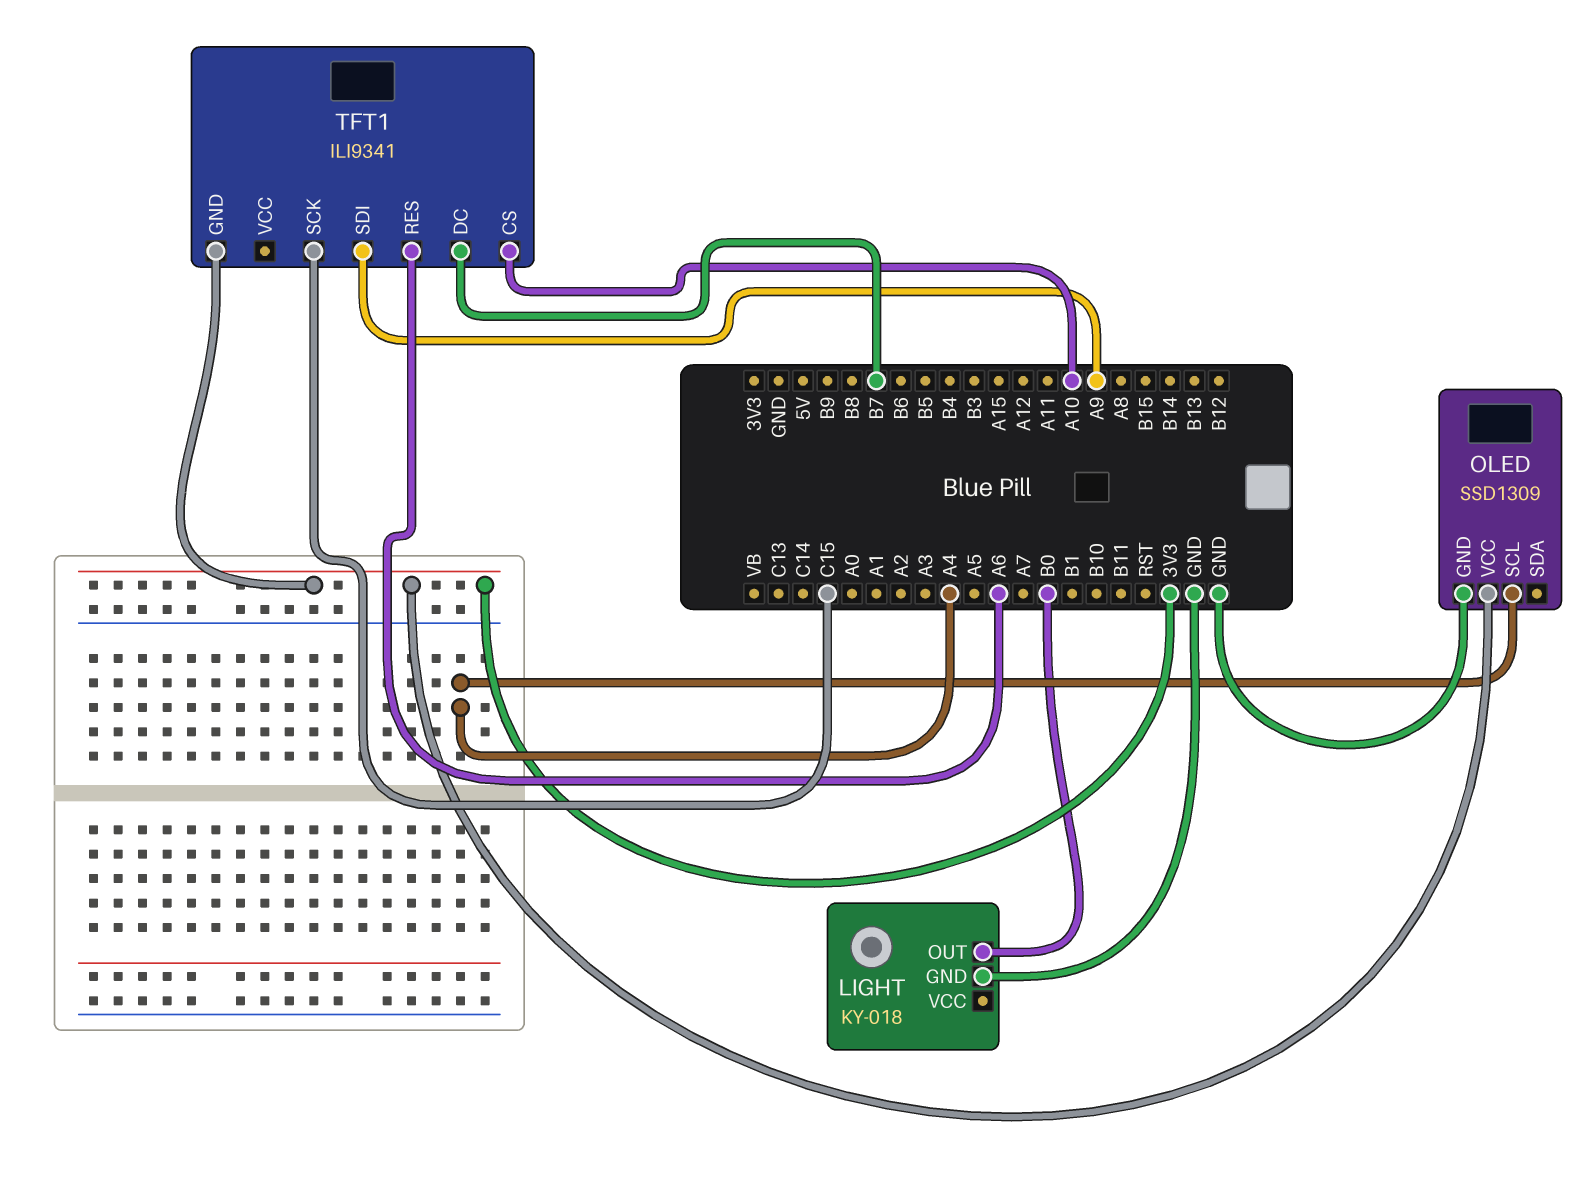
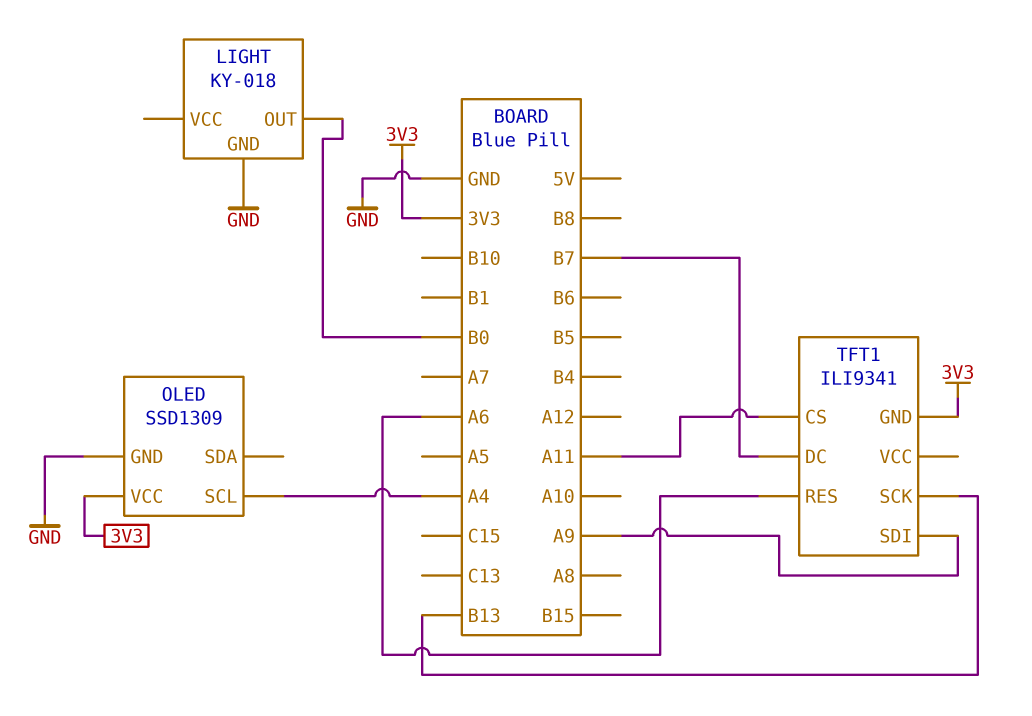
TFT1 pin CS: A10 -> A11
TFT1 pin SCK: C15 -> B13

